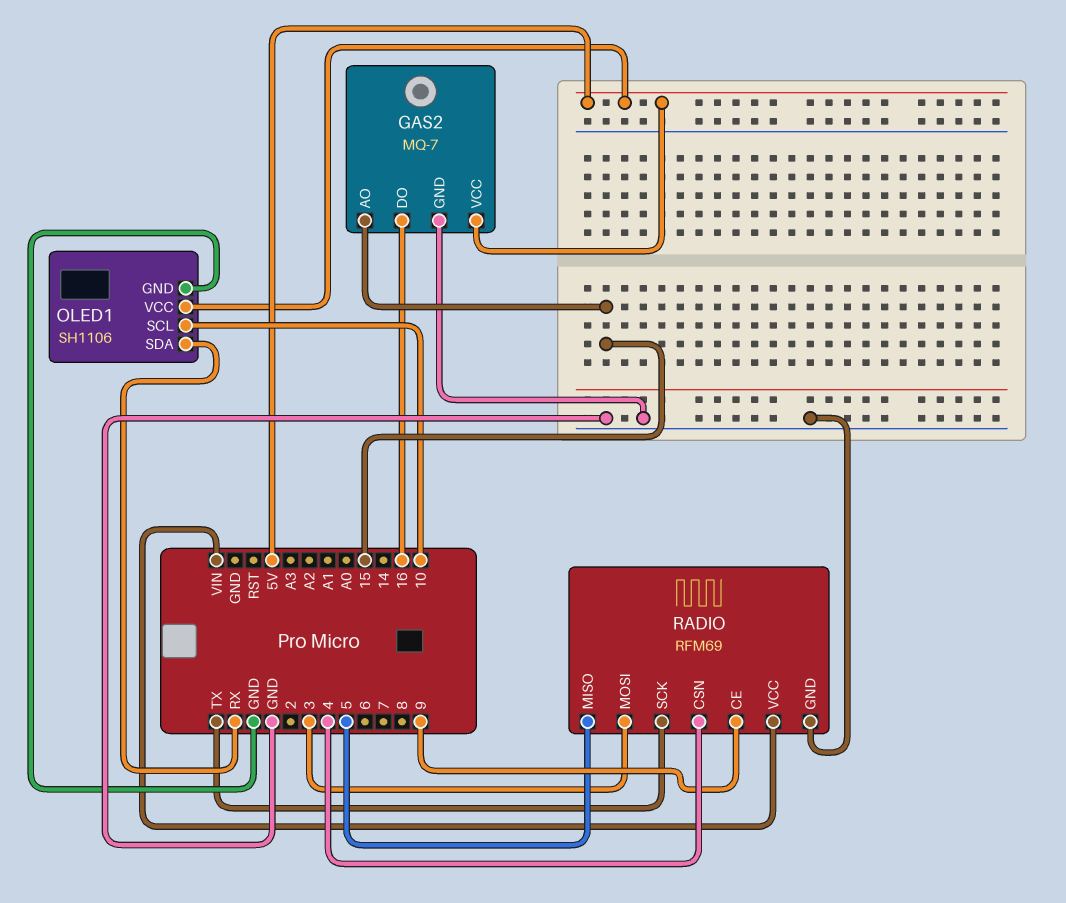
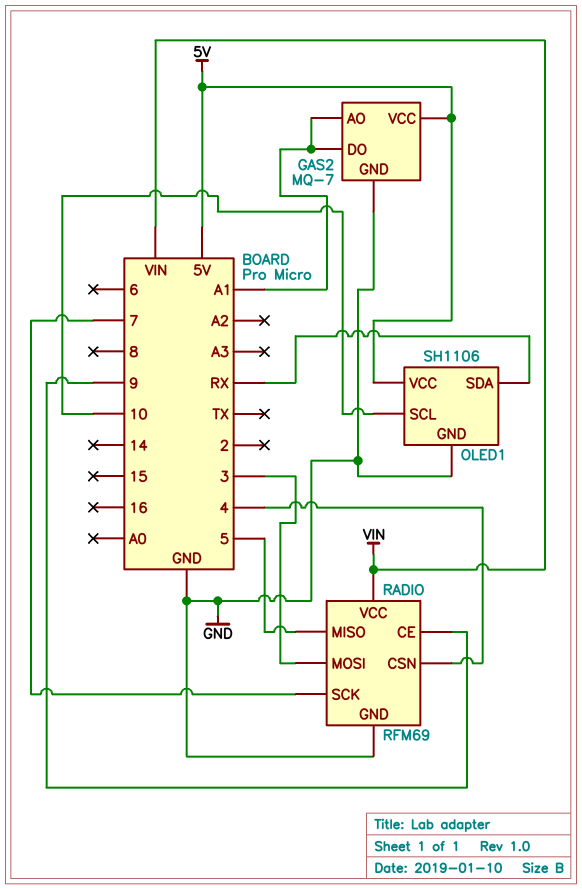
GAS2 pin AO: 15 -> A1
GAS2 pin DO: 16 -> A1
RADIO pin SCK: TX -> 7

